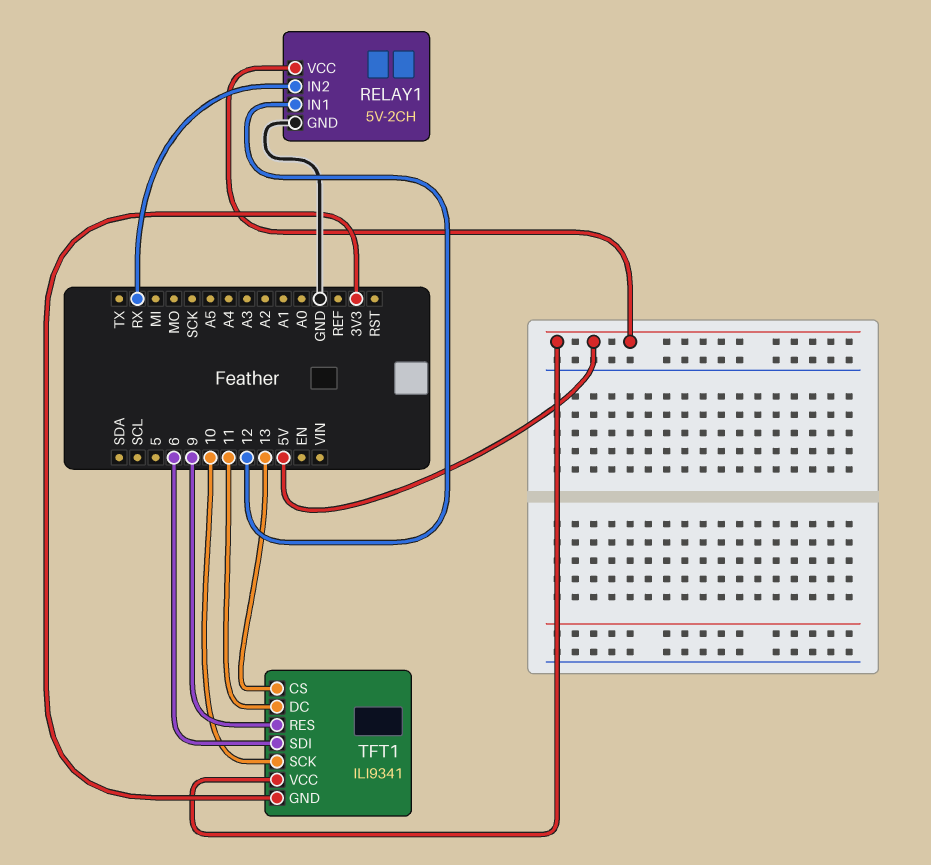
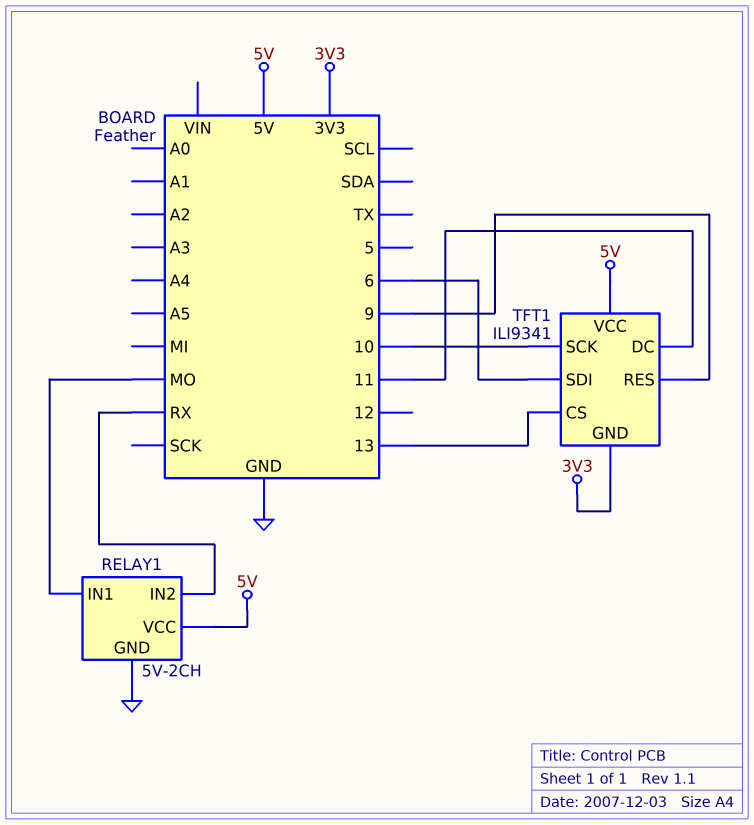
RELAY1 pin IN1: 12 -> MO

